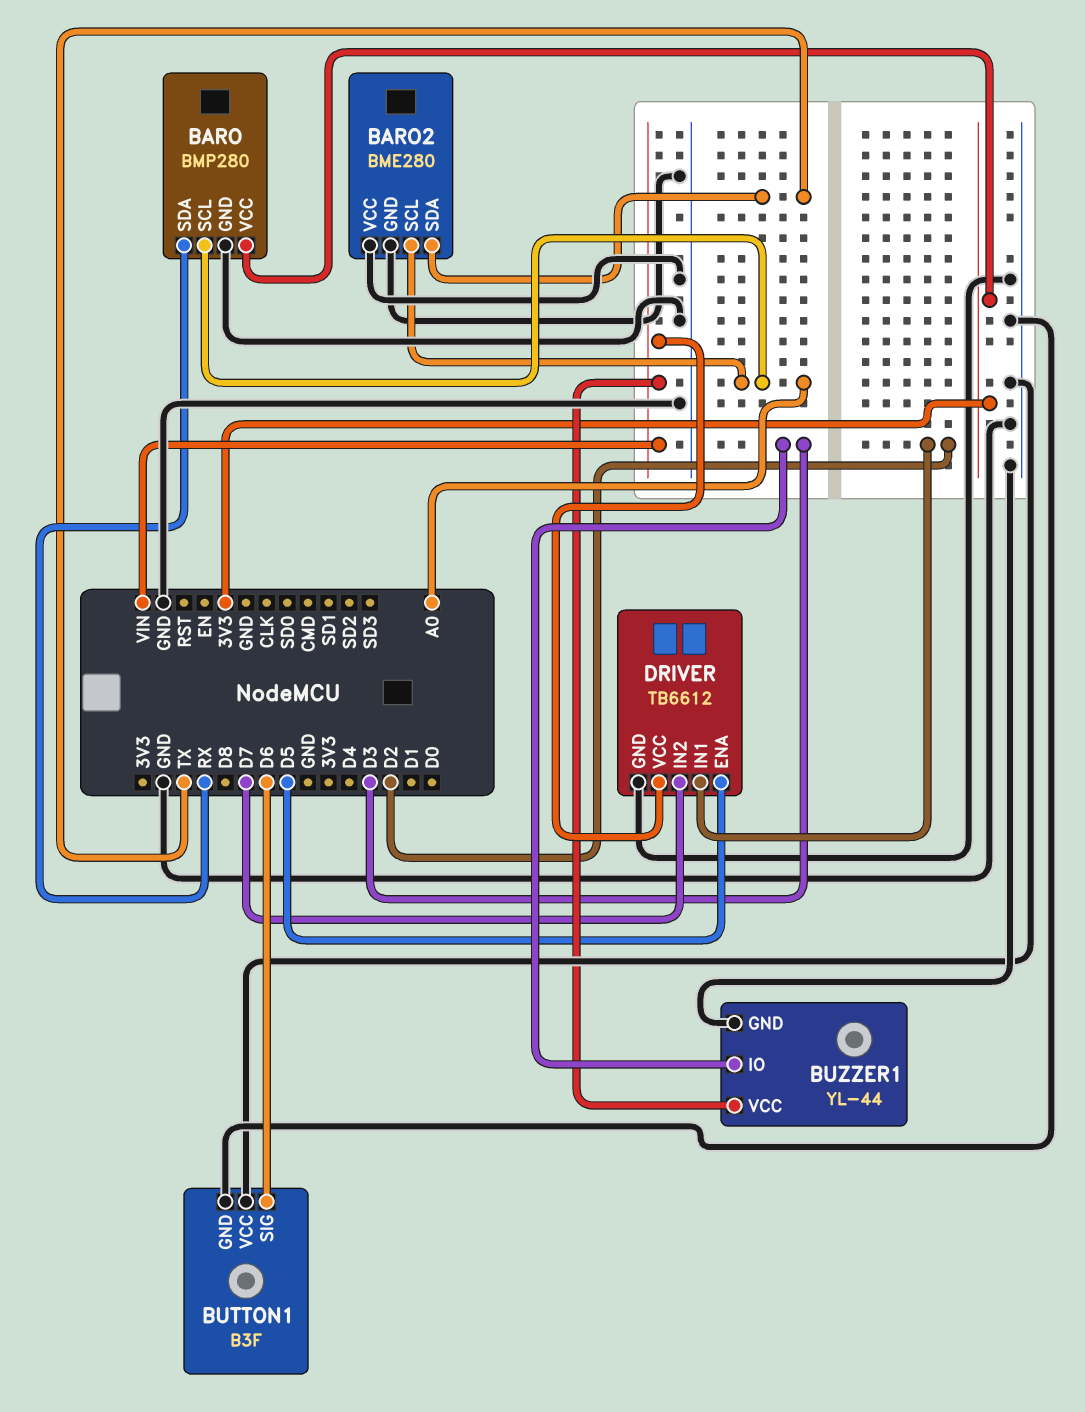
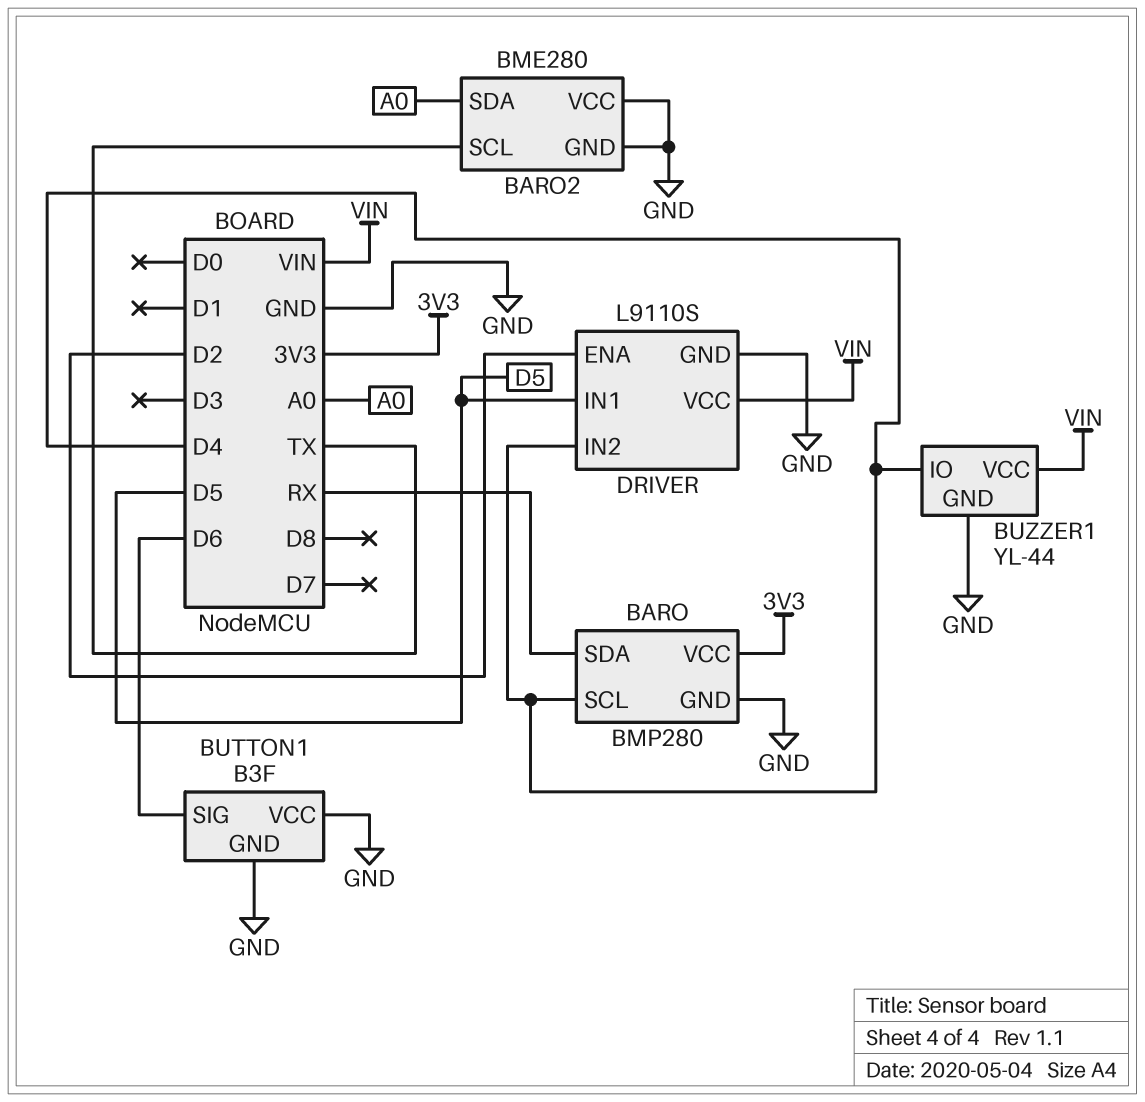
BARO pin SCL: A0 -> D4
BARO2 pin SCL: A0 -> TX
BARO2 pin SDA: TX -> A0
BUZZER1 pin IO: D3 -> D4
DRIVER: TB6612 -> L9110S
DRIVER pin ENA: D5 -> D2
DRIVER pin IN1: D2 -> D5
DRIVER pin IN2: D7 -> D4

